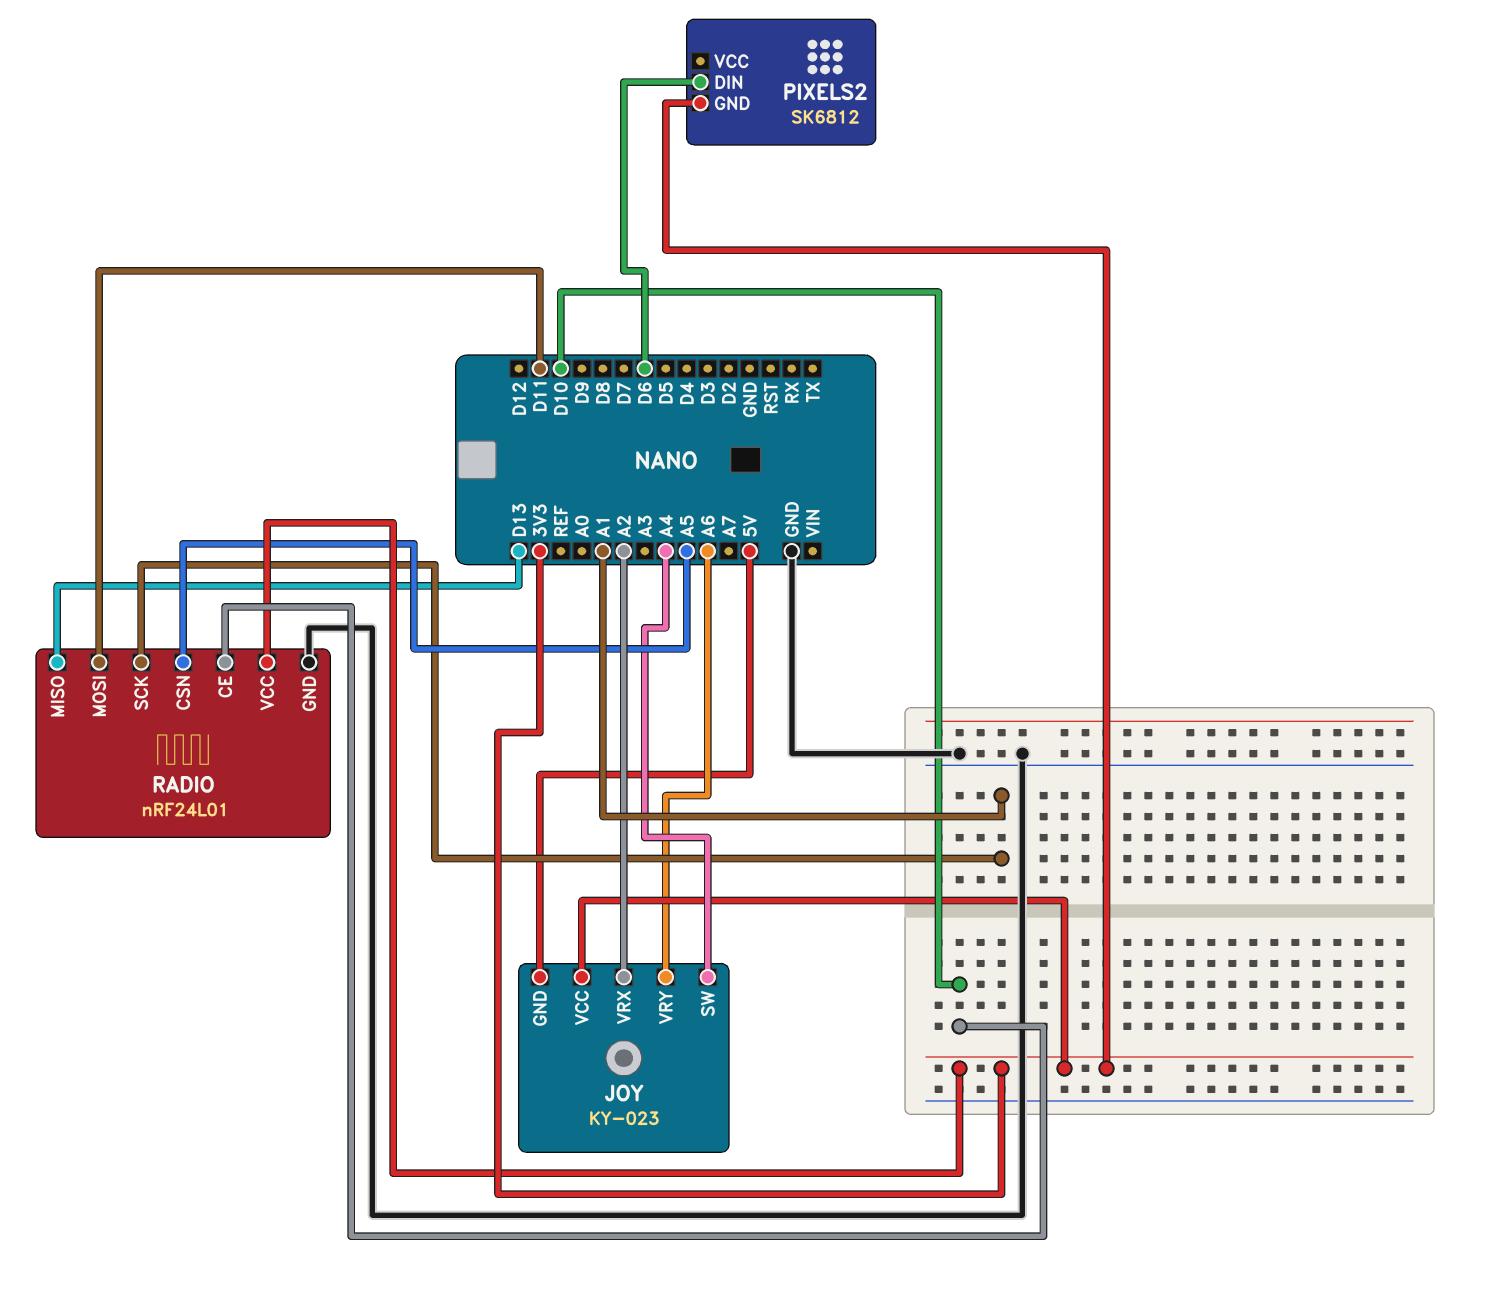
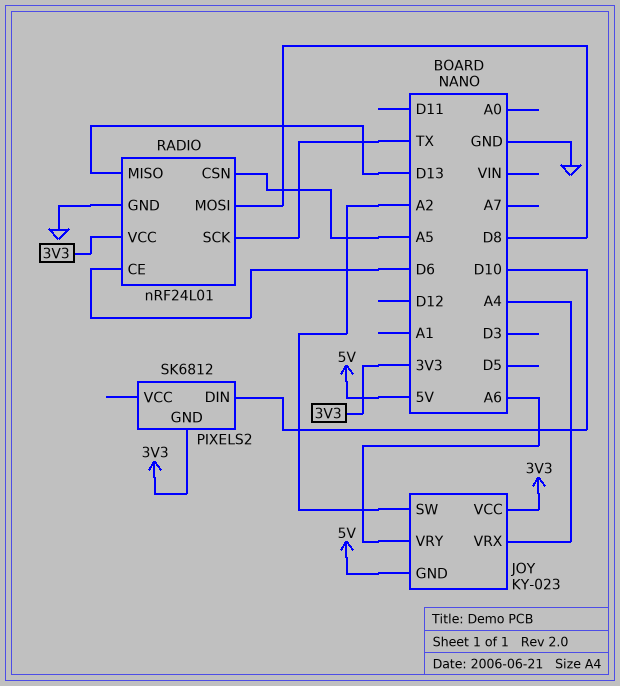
JOY pin SW: A4 -> A2
JOY pin VRX: A2 -> A4
PIXELS2 pin DIN: D6 -> D10
RADIO pin CE: D10 -> D6
RADIO pin MOSI: D11 -> D8
RADIO pin SCK: A1 -> TX

